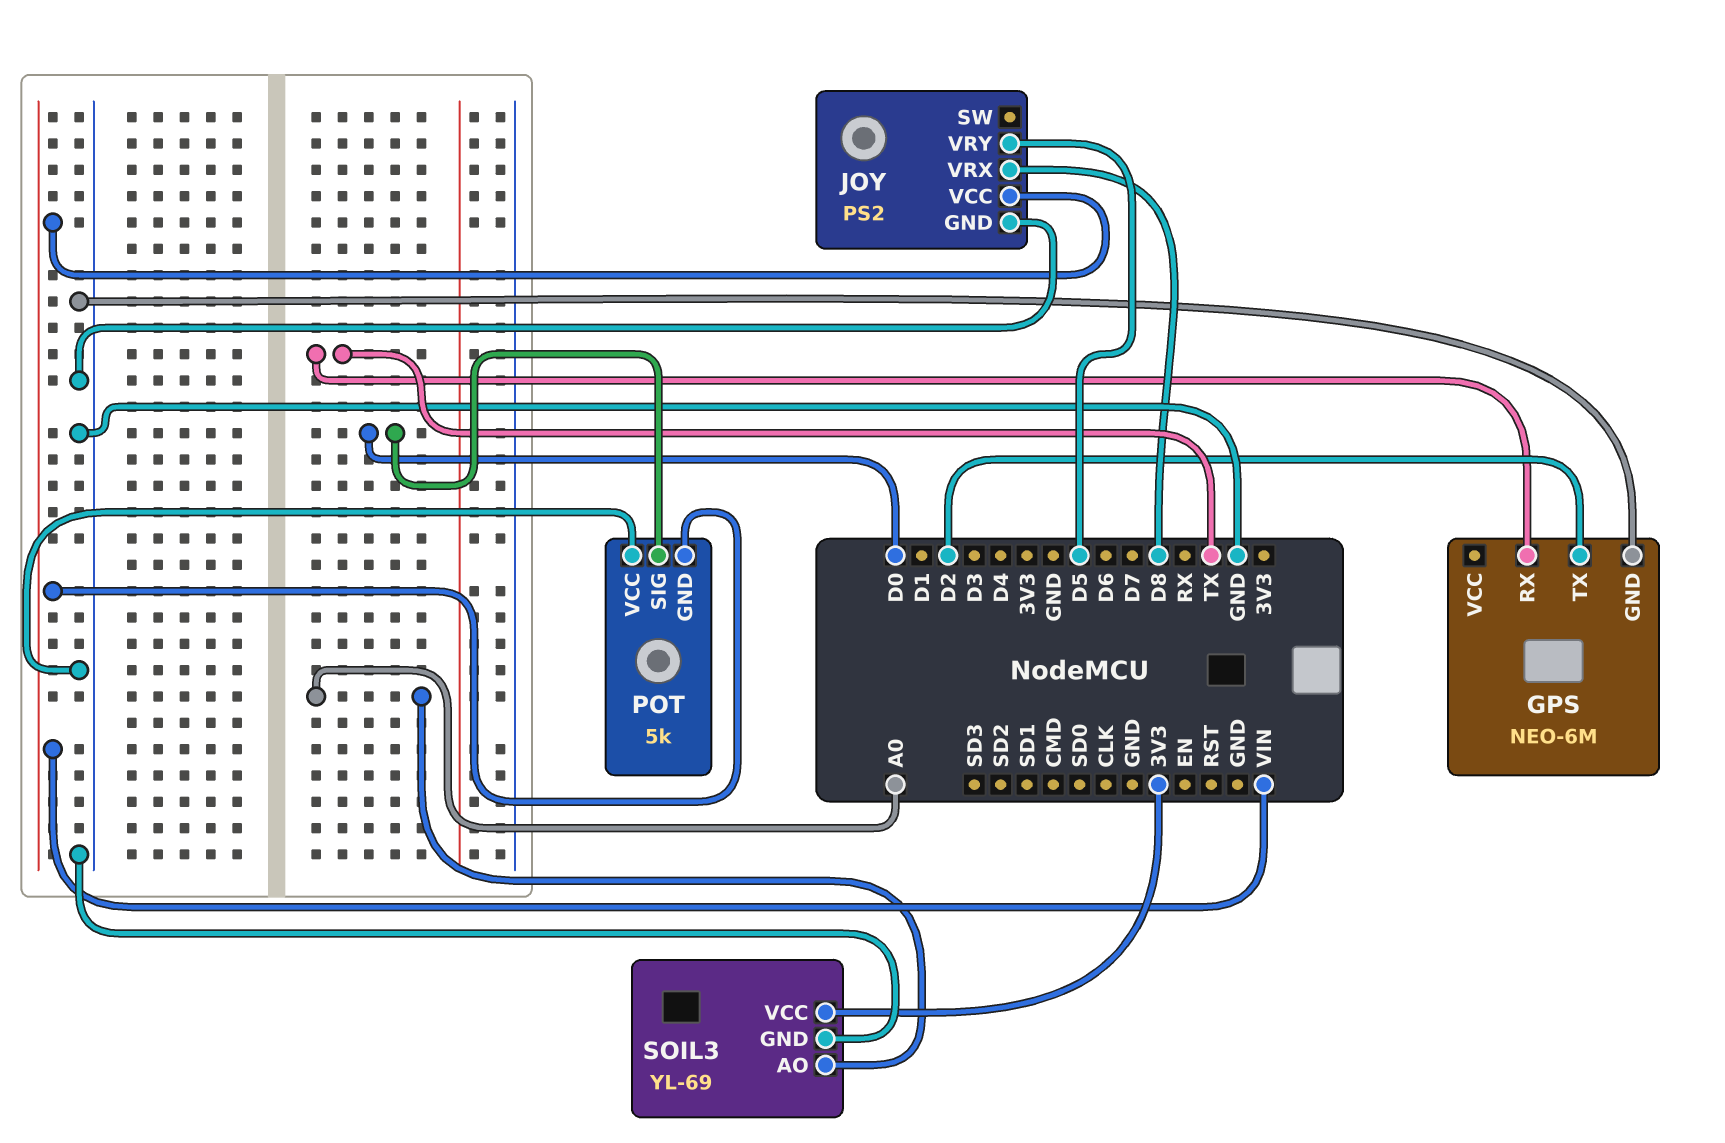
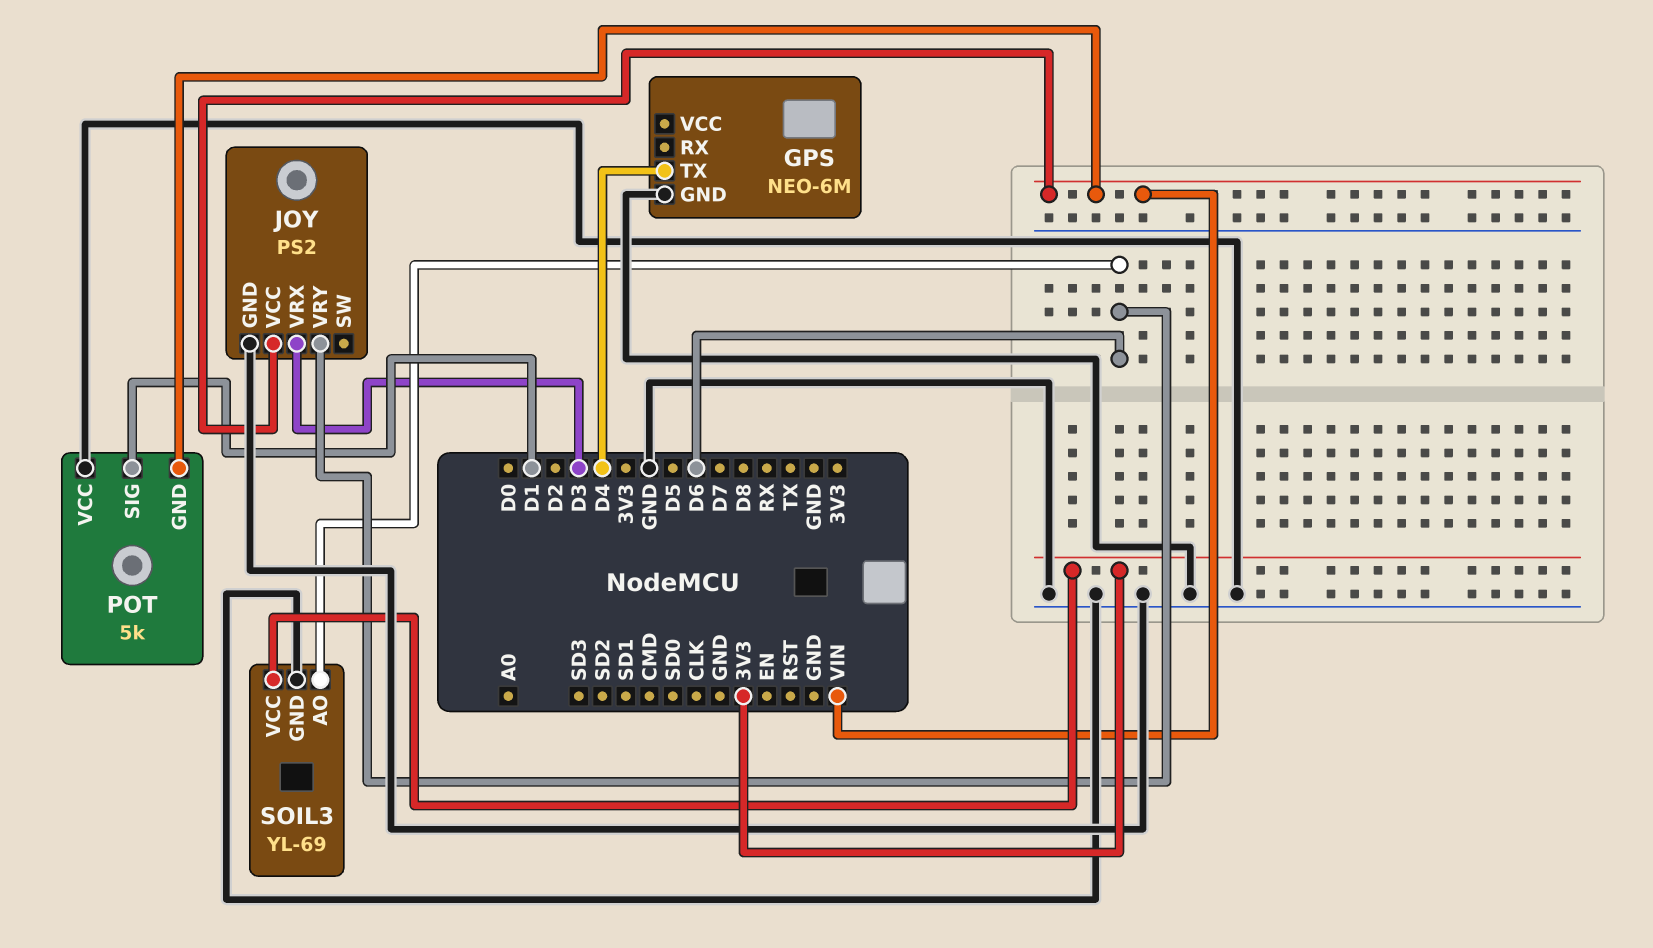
GPS pin RX: TX -> none
GPS pin TX: D2 -> D4
JOY pin VRX: D8 -> D3
JOY pin VRY: D5 -> D6
POT pin SIG: D0 -> D1
SOIL3 pin AO: A0 -> D6

